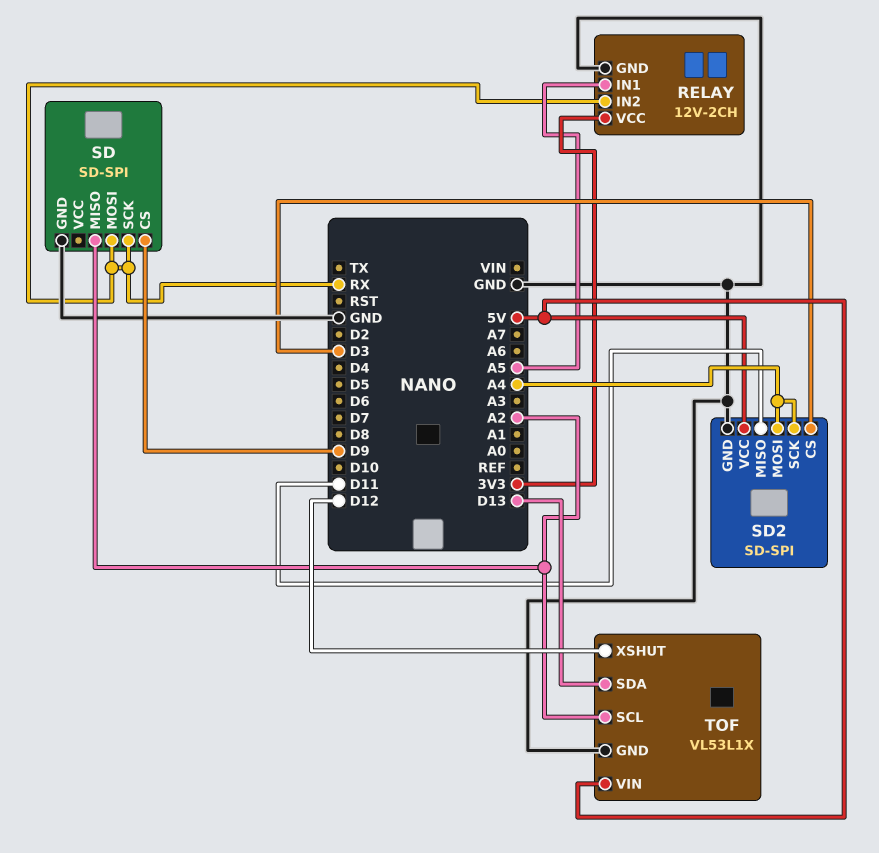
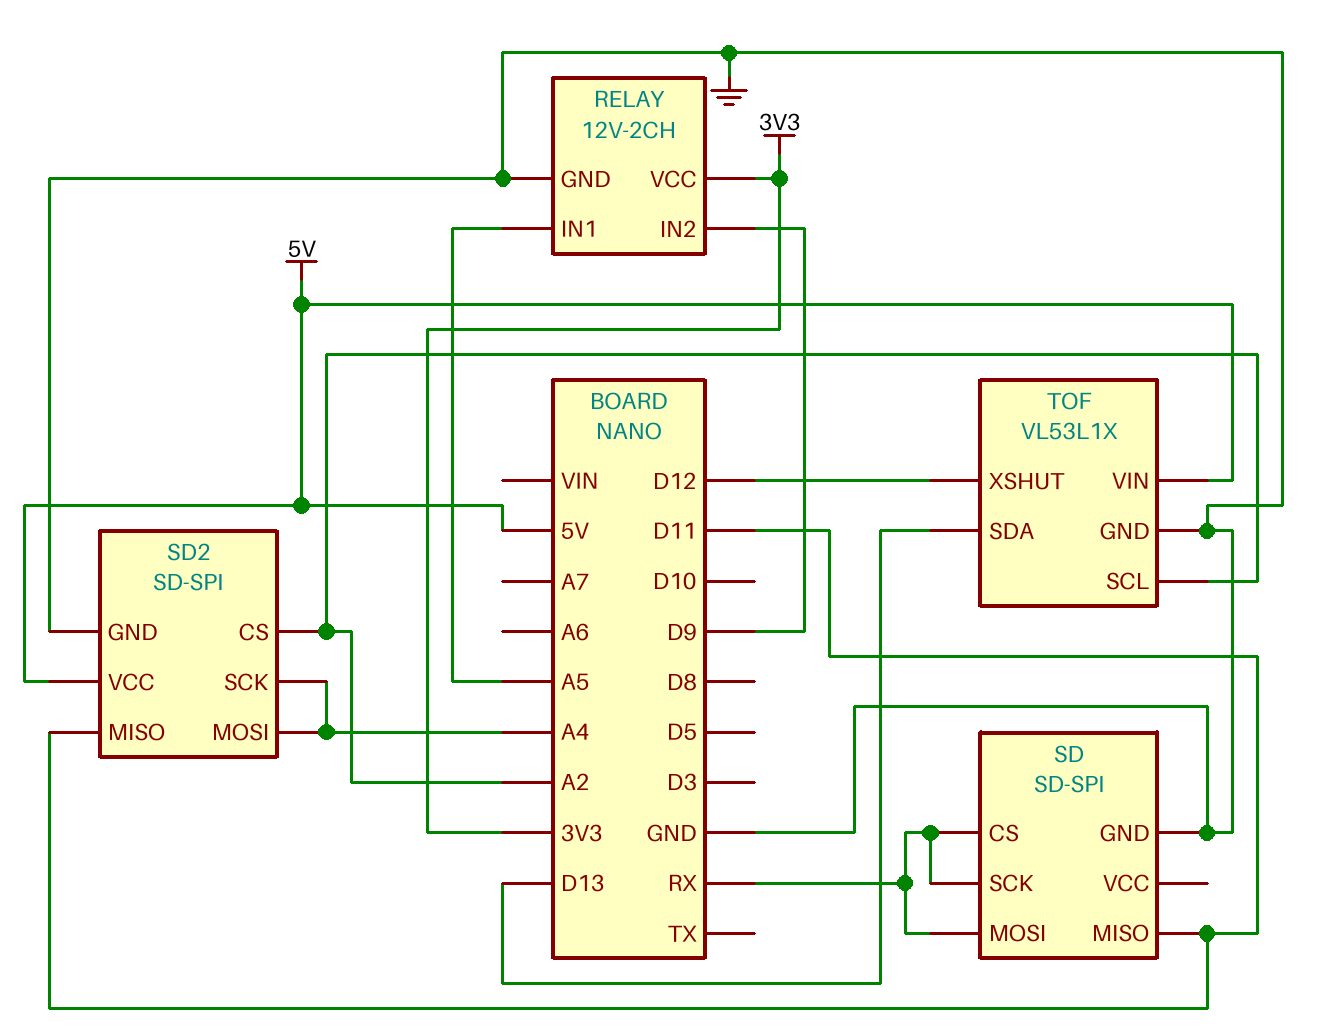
RELAY pin IN2: RX -> D9
SD pin CS: D9 -> RX
SD pin MISO: A2 -> D11
SD2 pin CS: D3 -> A2

